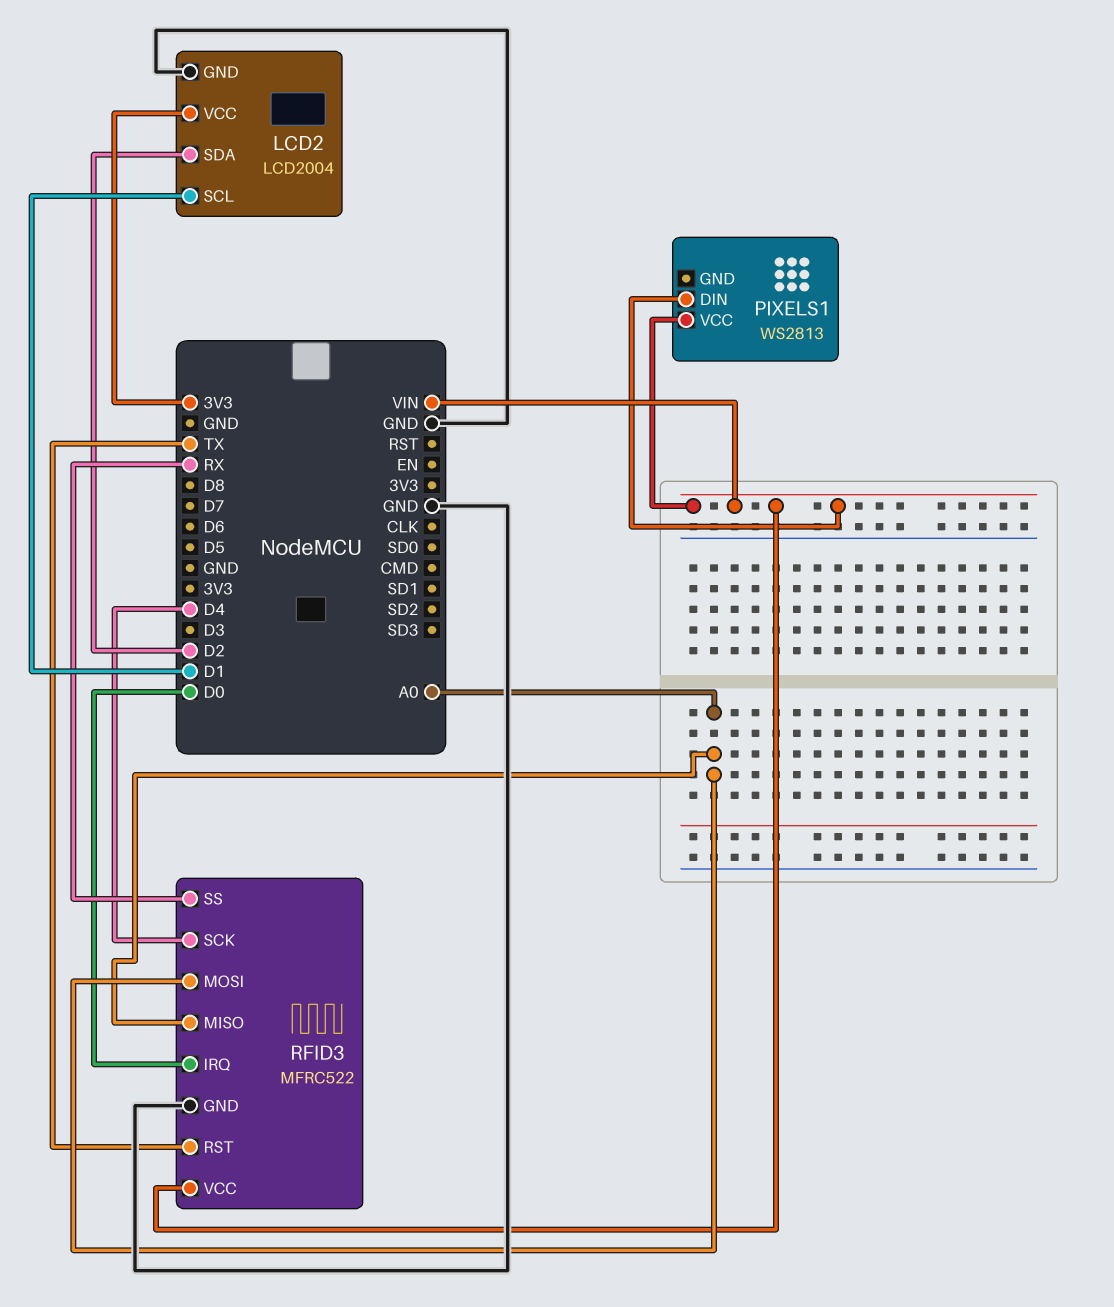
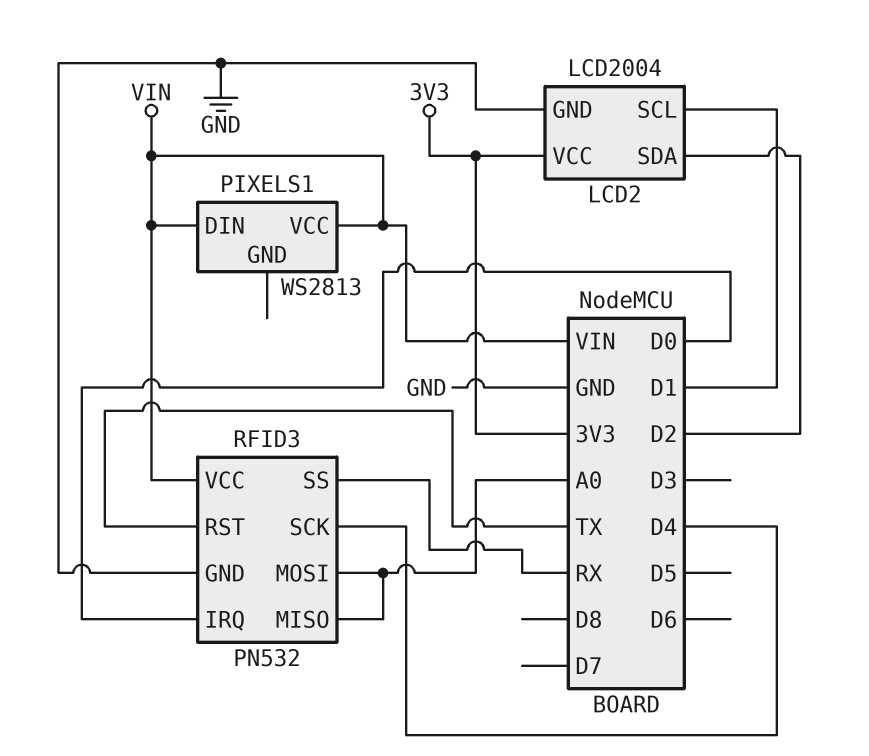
RFID3: MFRC522 -> PN532

